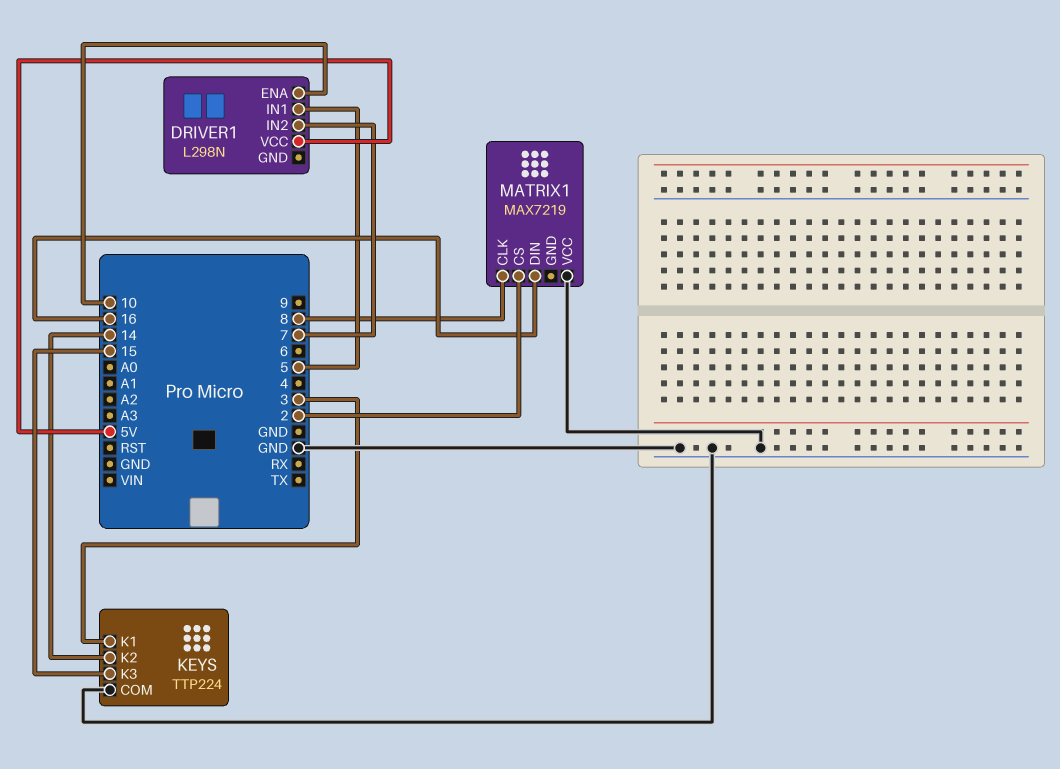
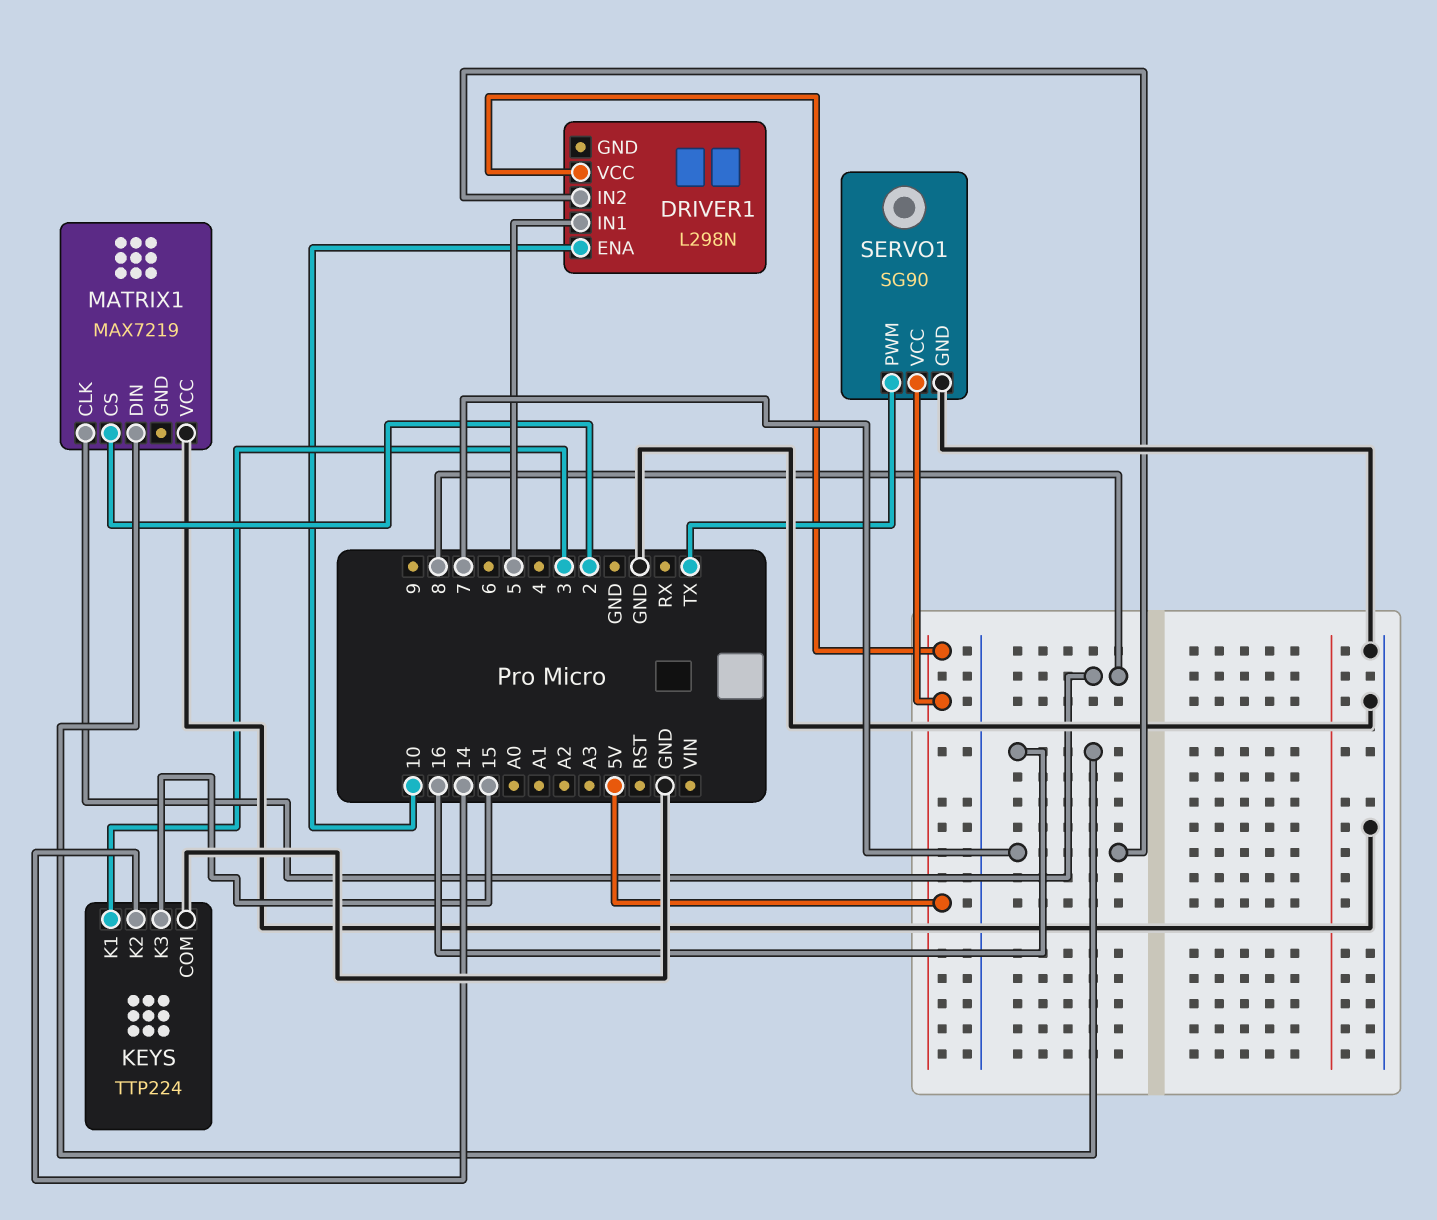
SERVO1: none -> SG90
SERVO1 pin GND: none -> GND
SERVO1 pin PWM: none -> TX
SERVO1 pin VCC: none -> 5V

